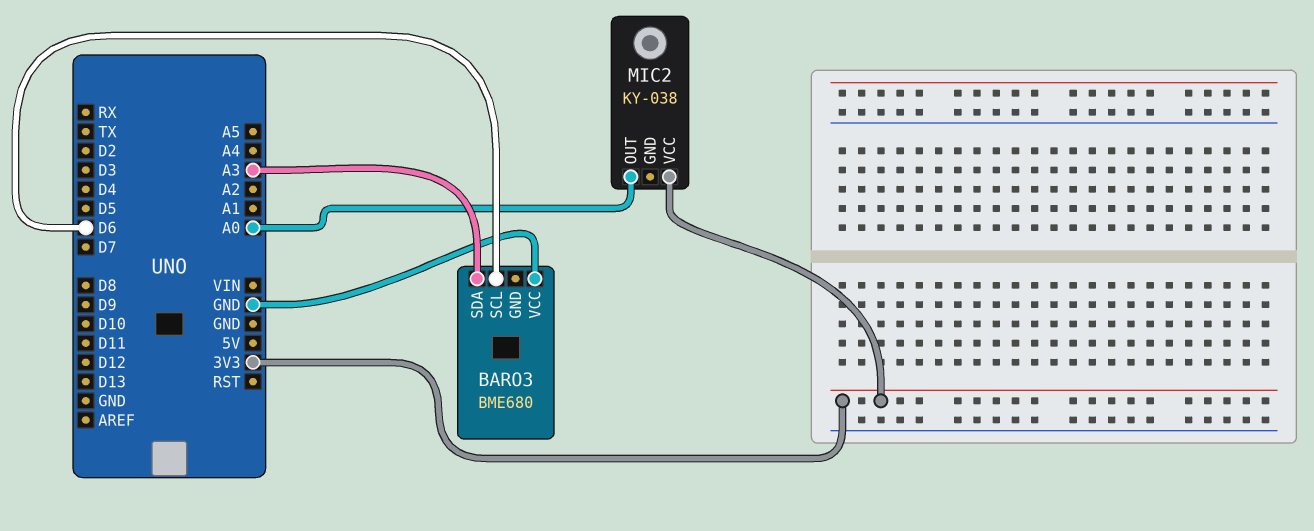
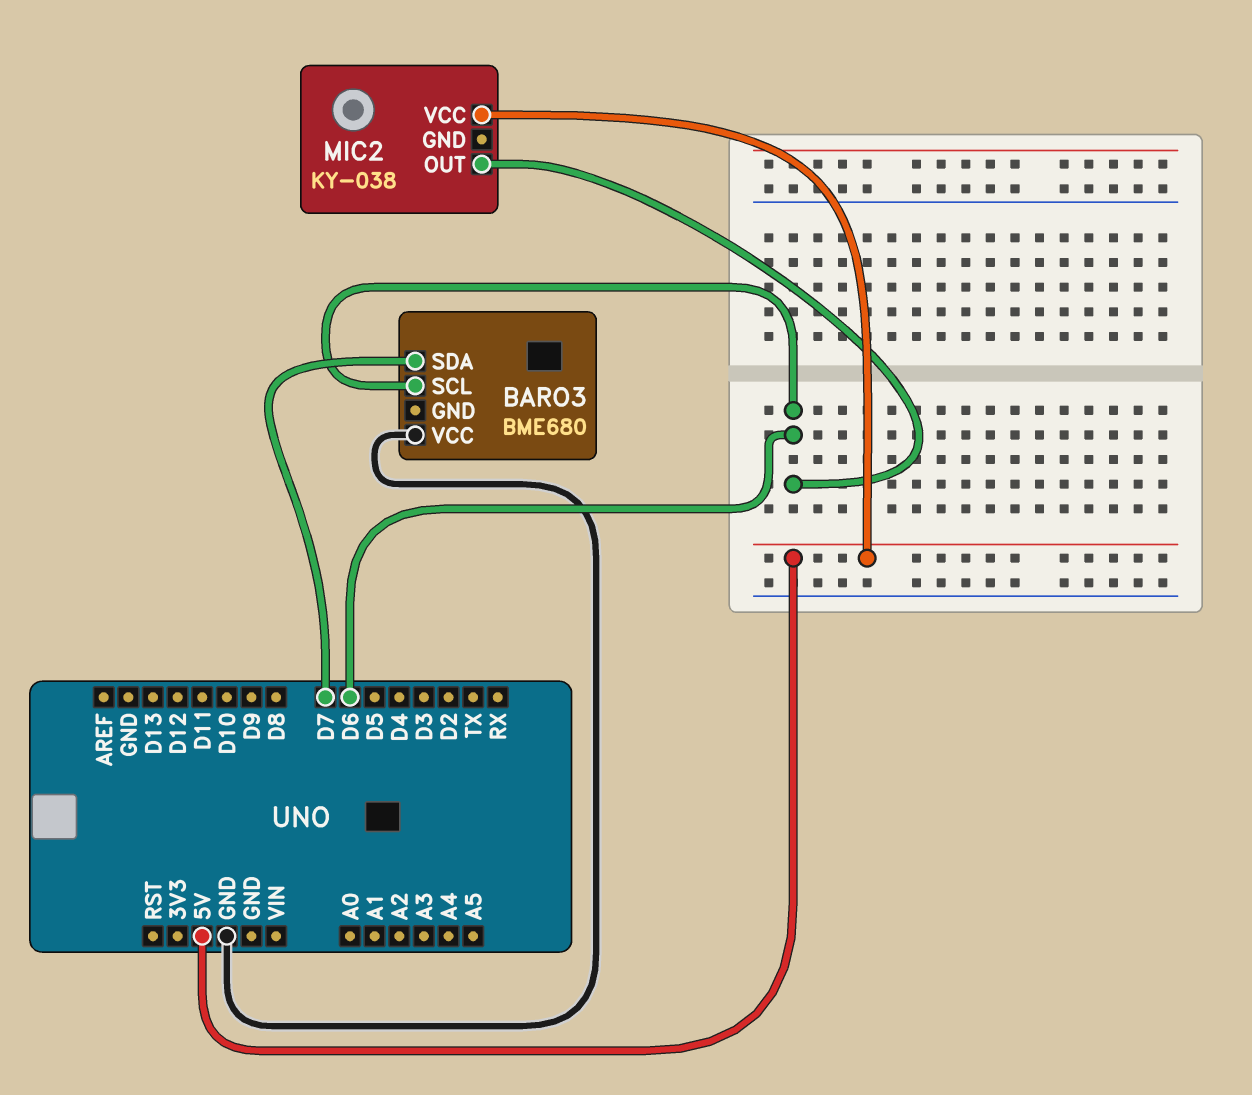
BARO3 pin SDA: A3 -> D7
MIC2 pin OUT: A0 -> D6
MIC2 pin VCC: 3V3 -> 5V

